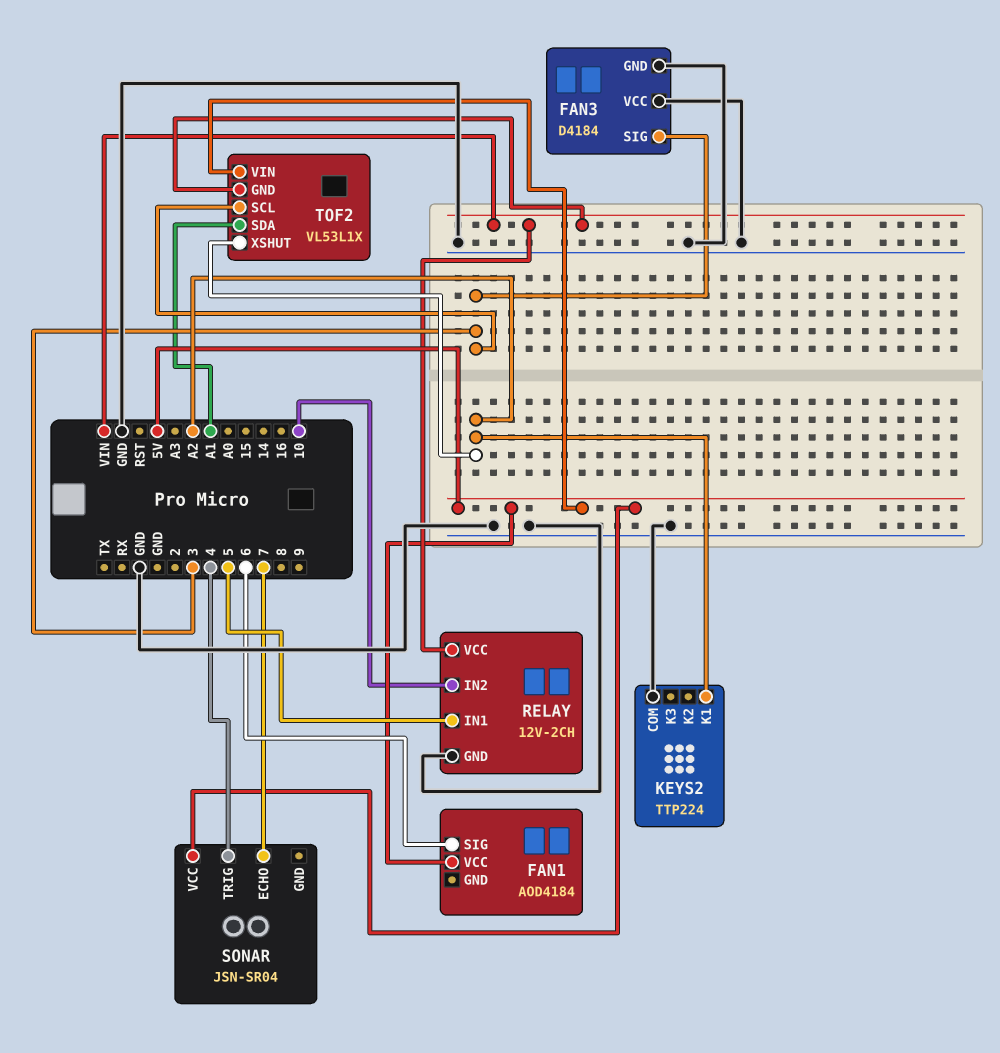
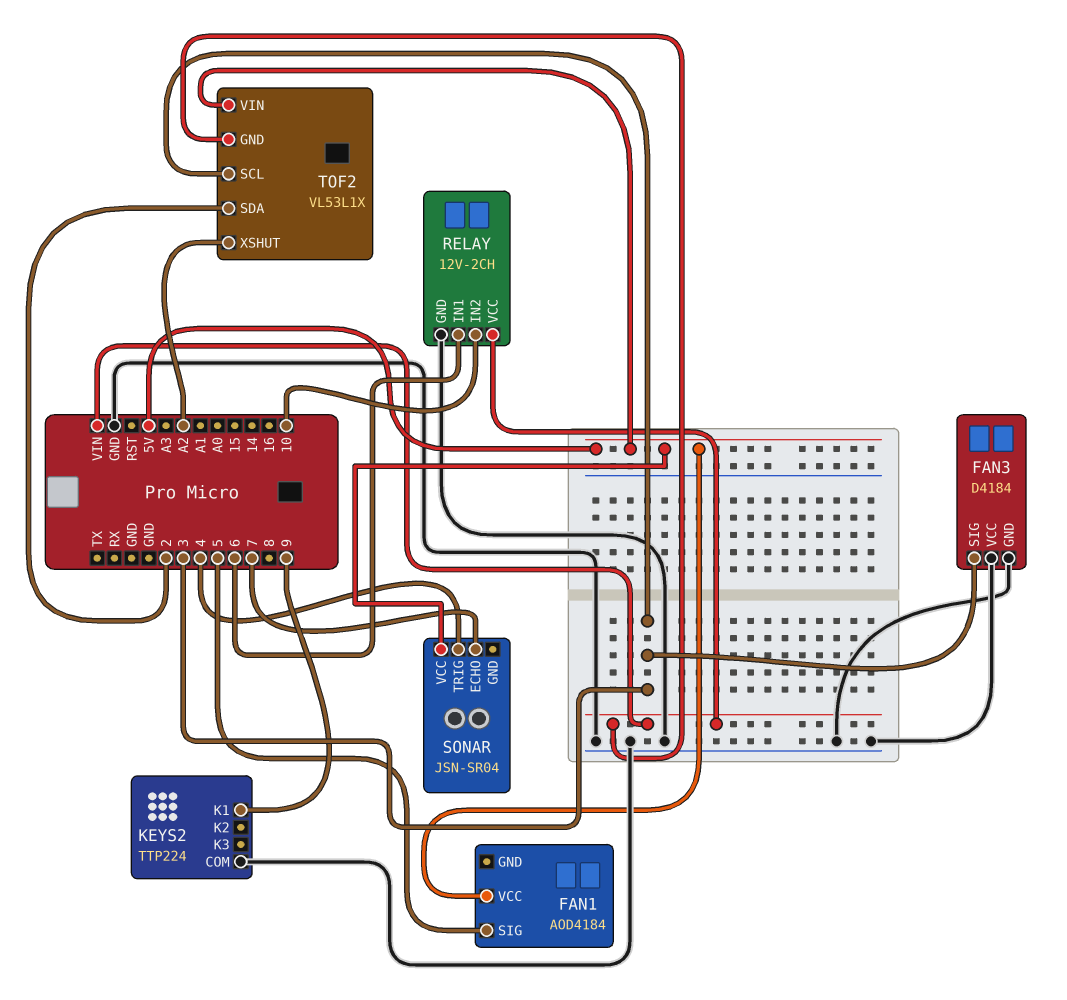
FAN1 pin SIG: 6 -> 5
KEYS2 pin K1: A2 -> 9
RELAY pin IN1: 5 -> 6
TOF2 pin SDA: A1 -> 2

